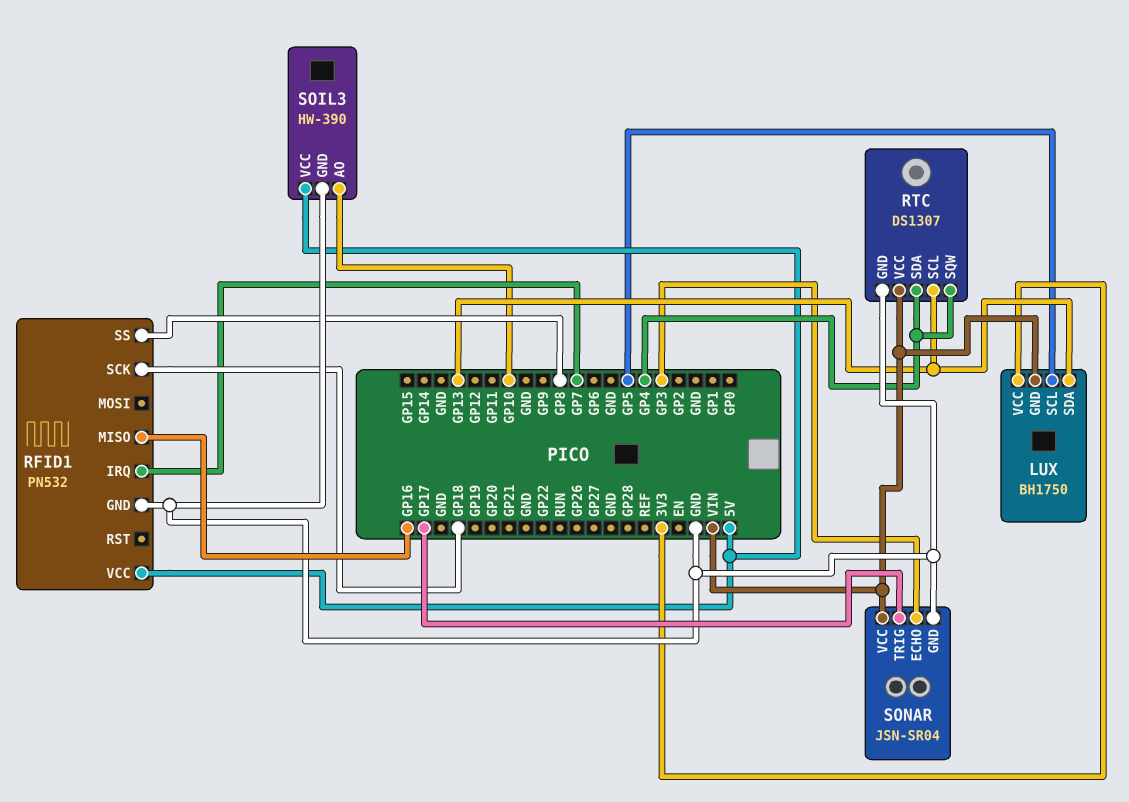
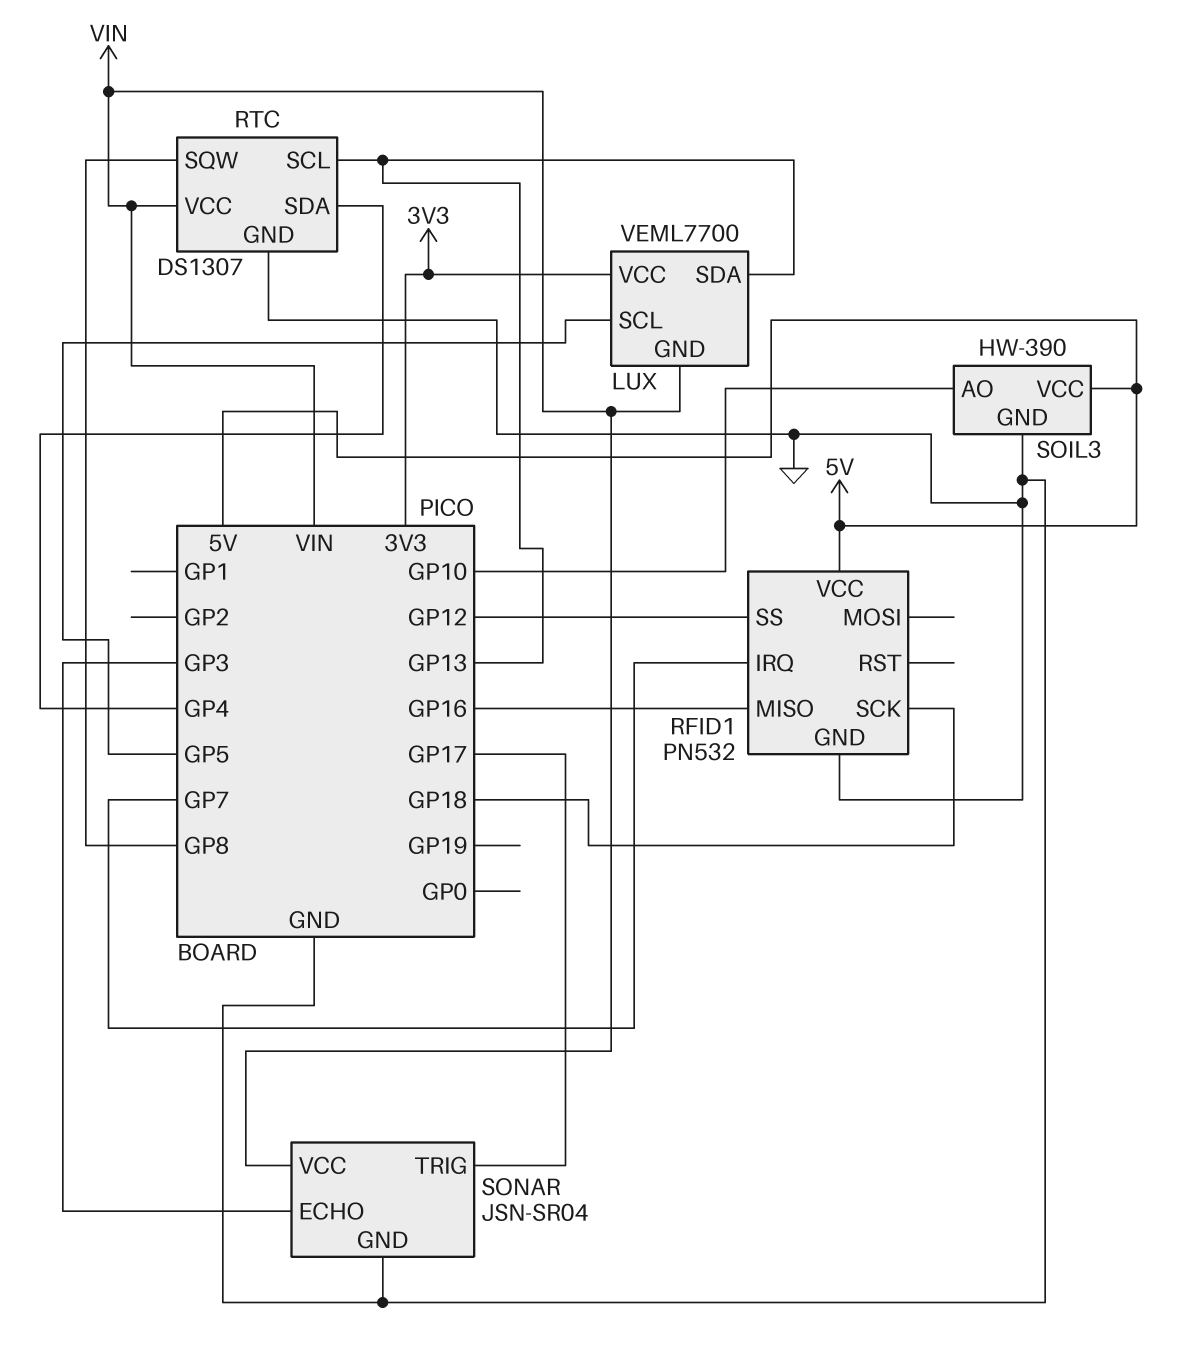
LUX: BH1750 -> VEML7700
RFID1 pin SS: GP8 -> GP12
RTC pin SQW: GP4 -> GP8

